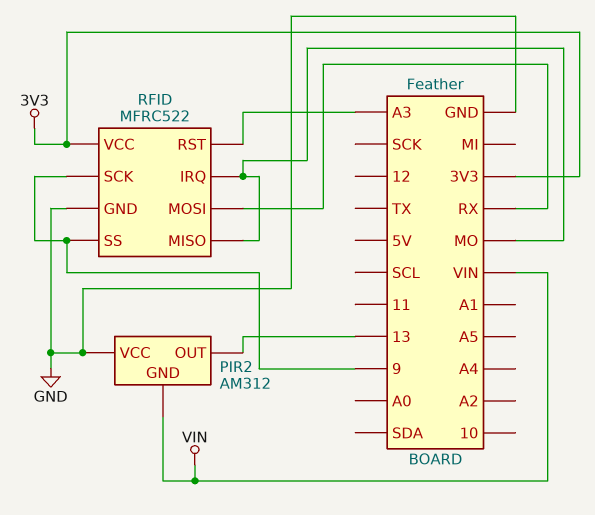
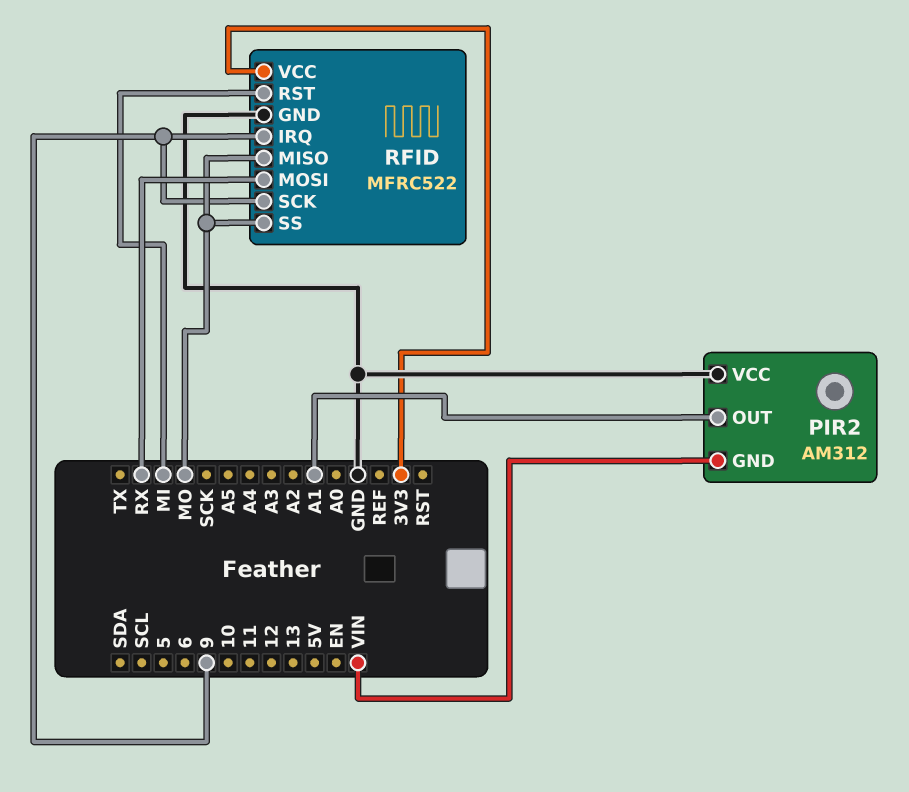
PIR2 pin OUT: 13 -> A1
RFID pin IRQ: MO -> 9
RFID pin RST: A3 -> MI
RFID pin SS: 9 -> MO

